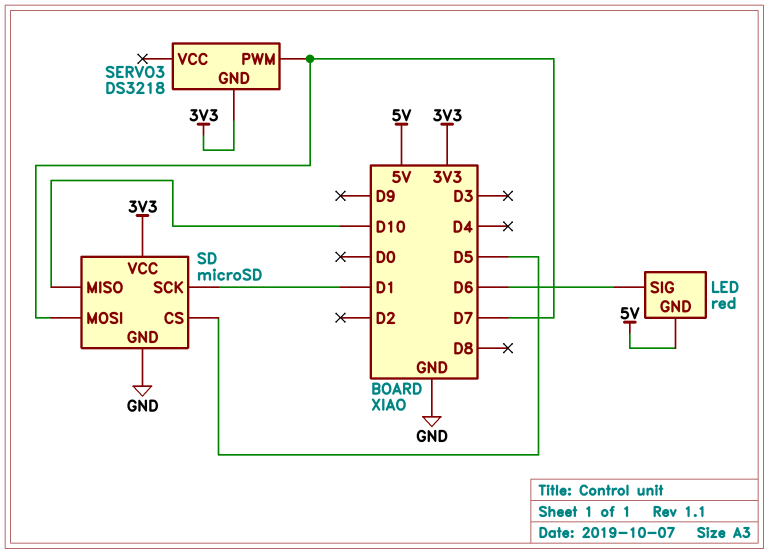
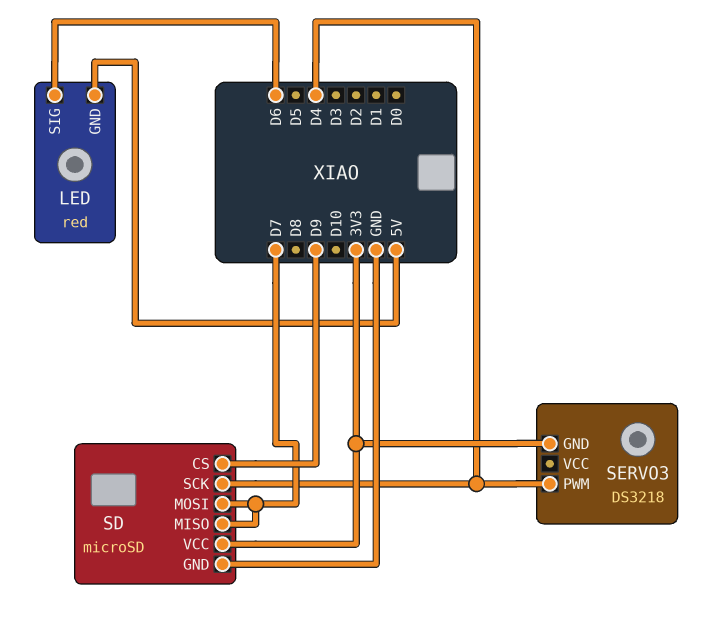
SD pin CS: D5 -> D9
SD pin MISO: D10 -> D7
SD pin SCK: D1 -> D4
SERVO3 pin PWM: D7 -> D4

